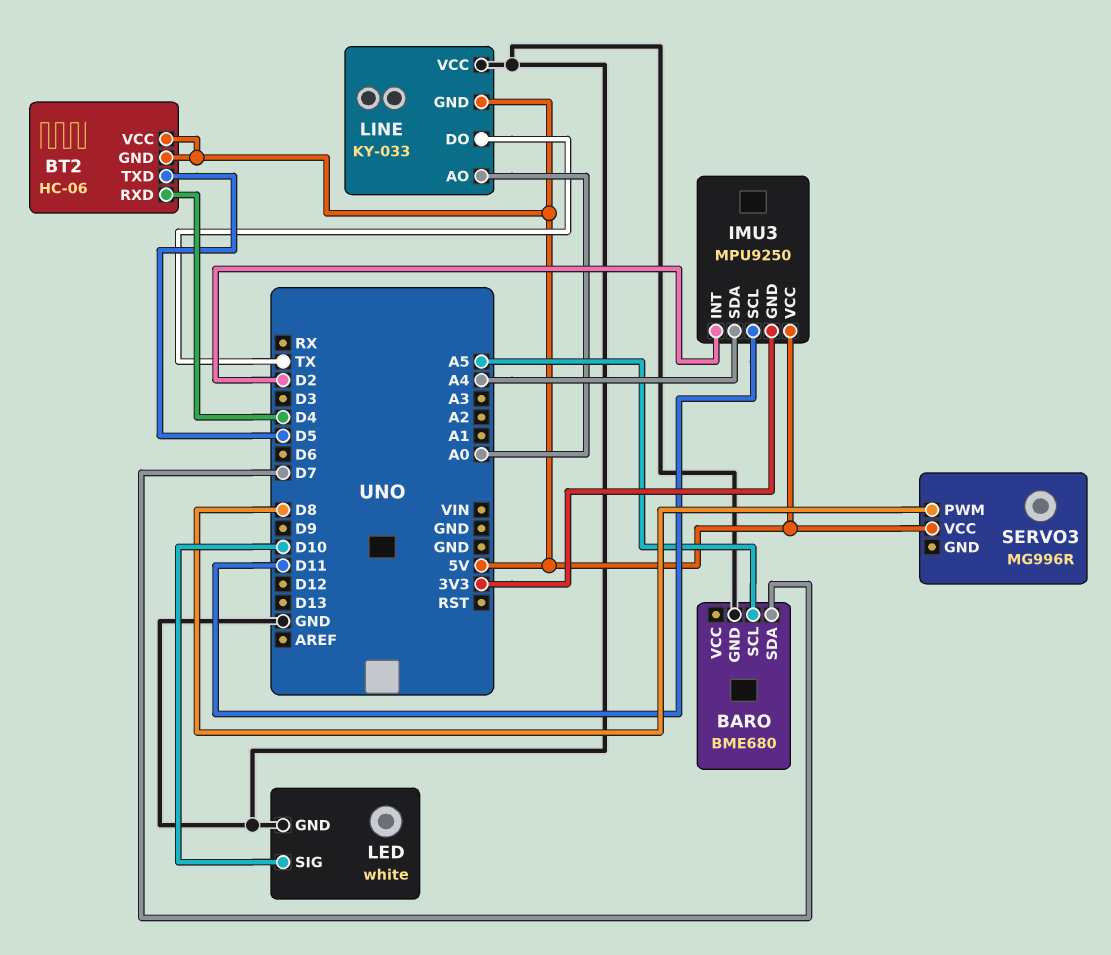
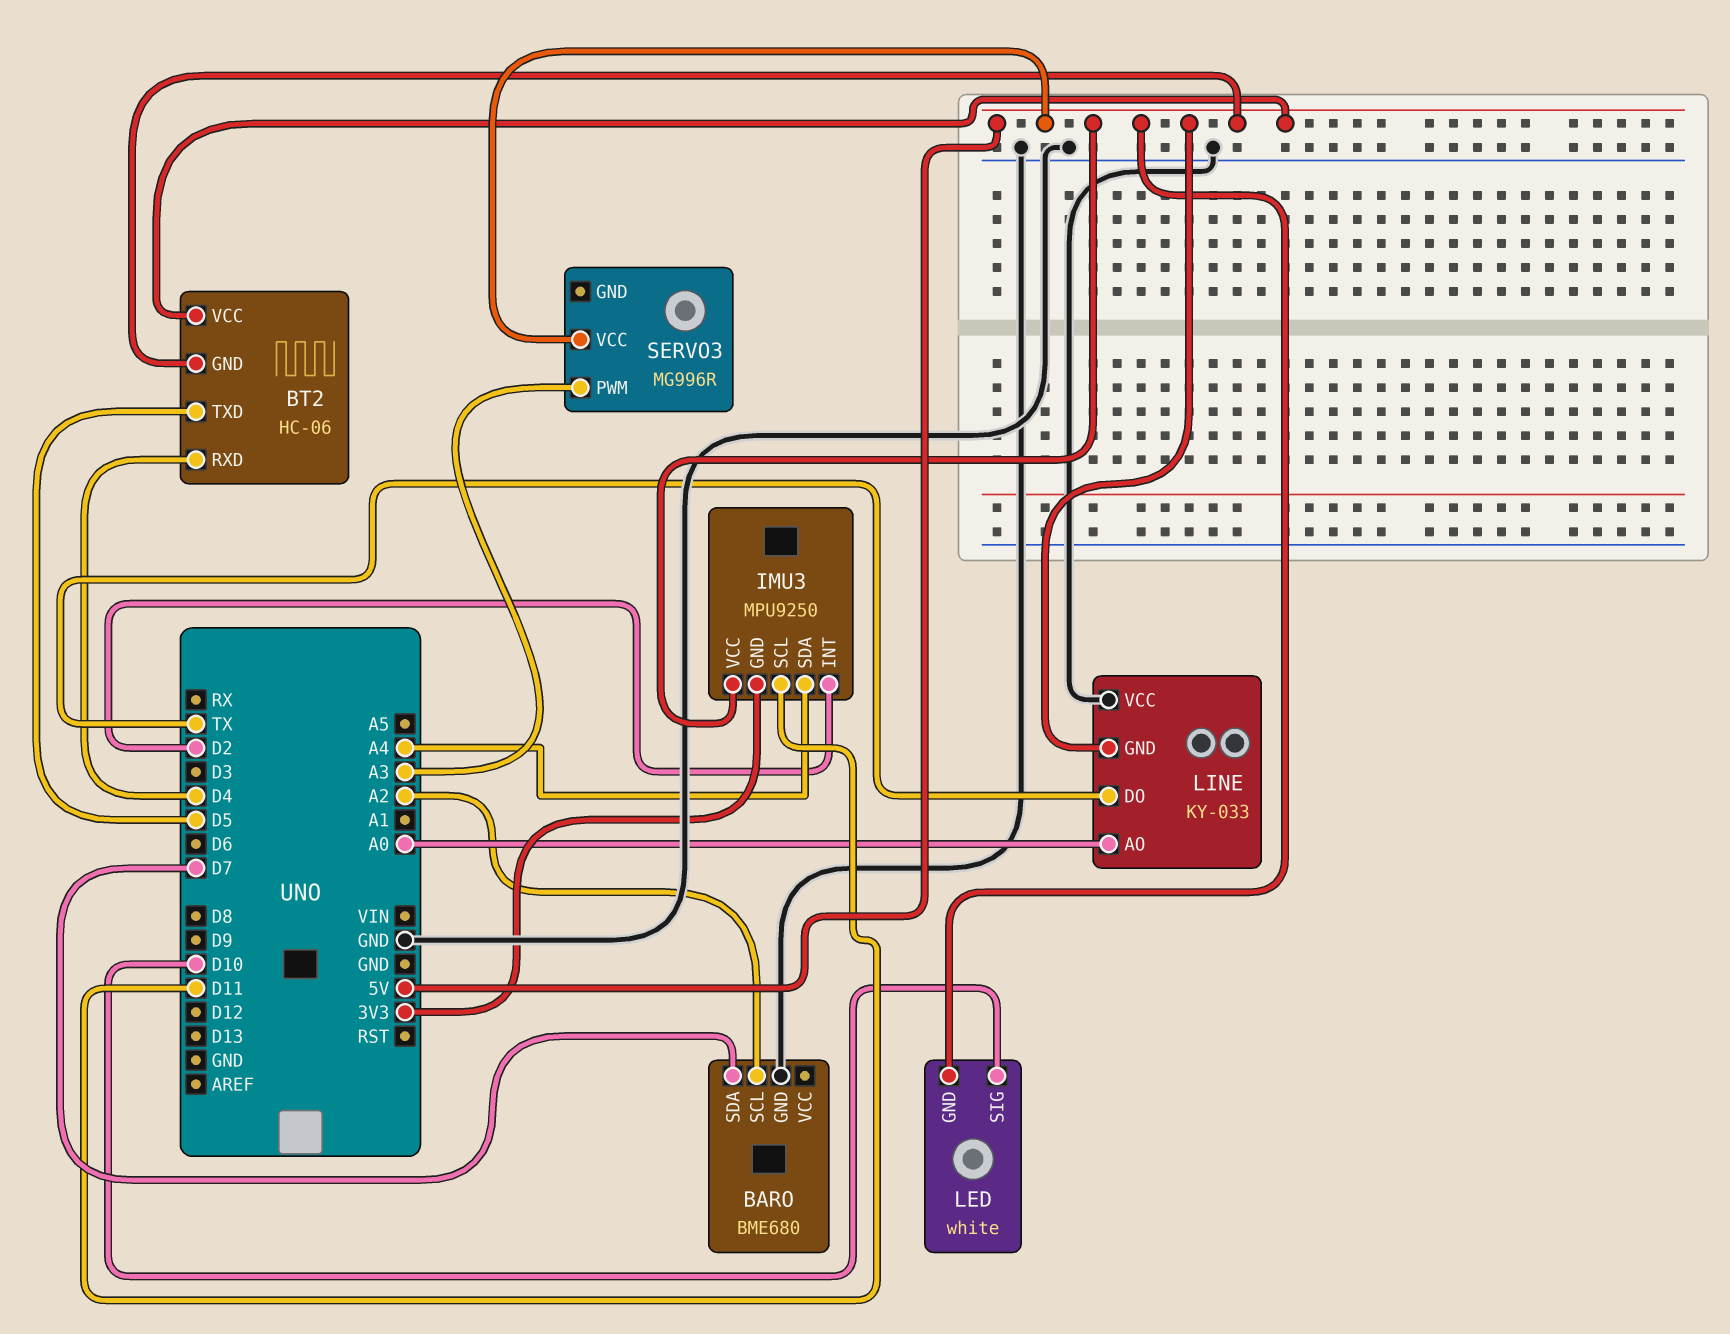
BARO pin SCL: A5 -> A2
LED pin GND: GND -> 5V
SERVO3 pin PWM: D8 -> A3

